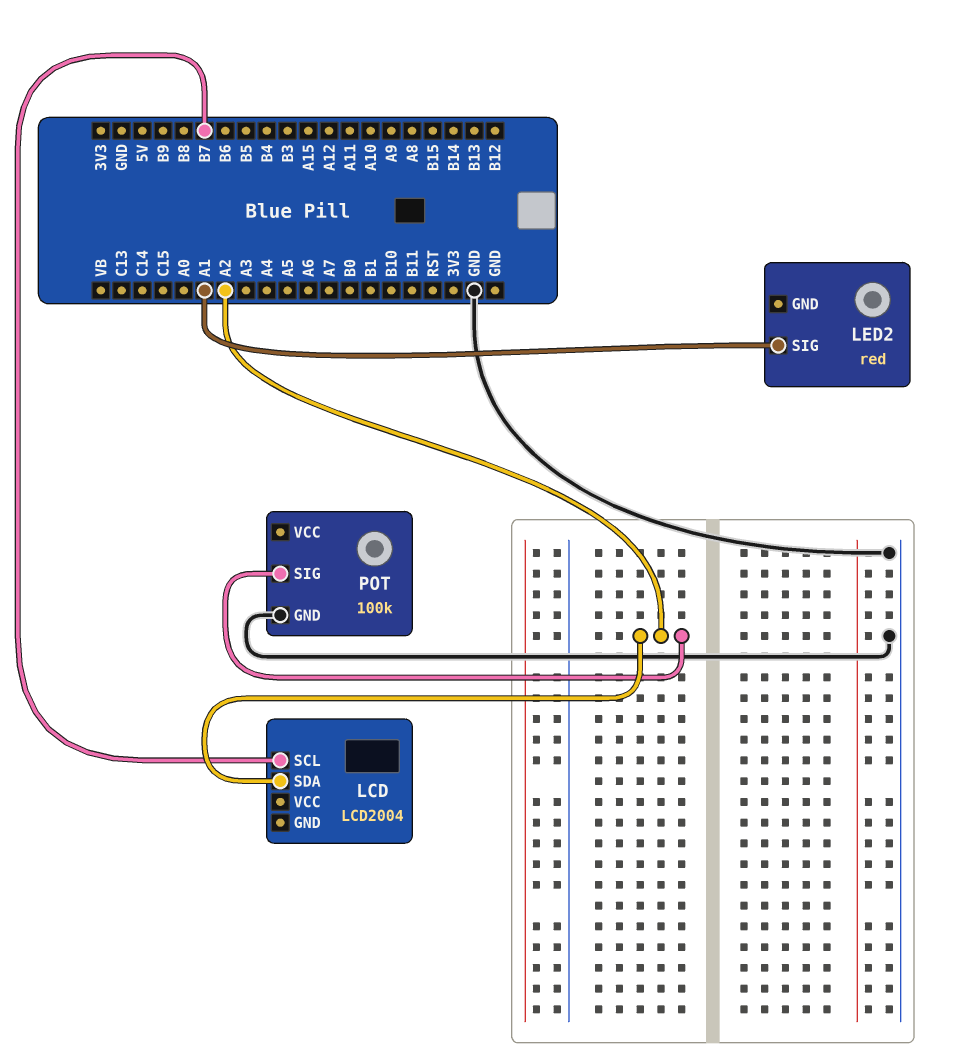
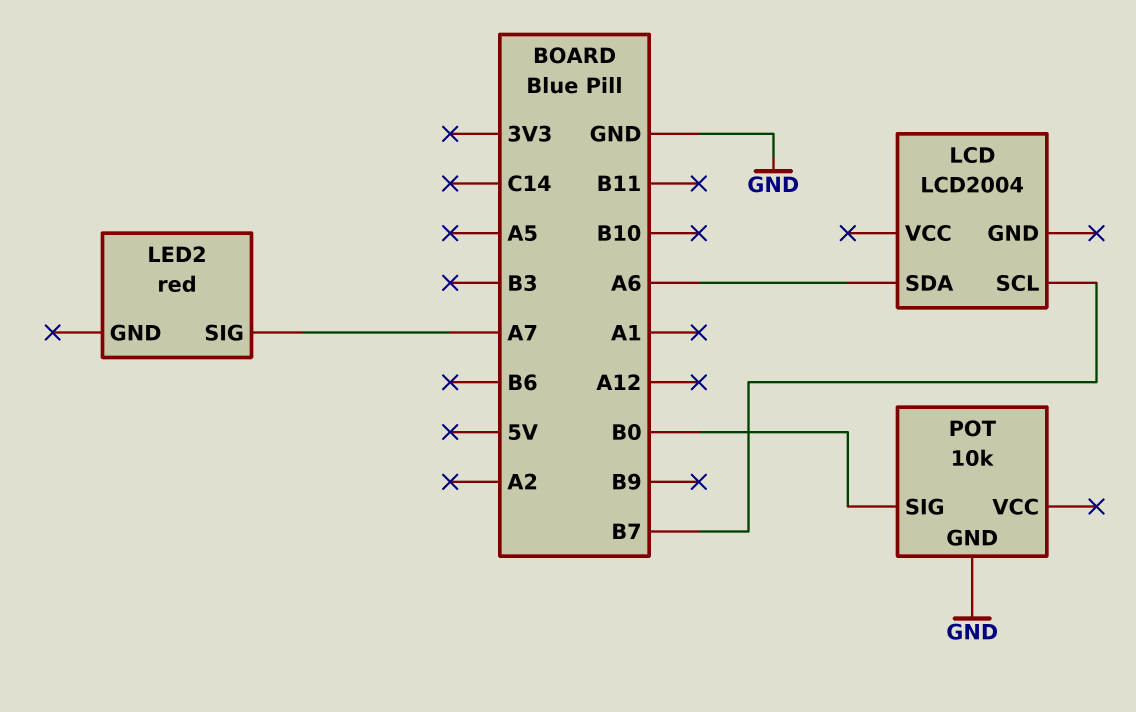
LCD pin SDA: A2 -> A6
LED2 pin SIG: A1 -> A7
POT: 100k -> 10k
POT pin SIG: A2 -> B0

